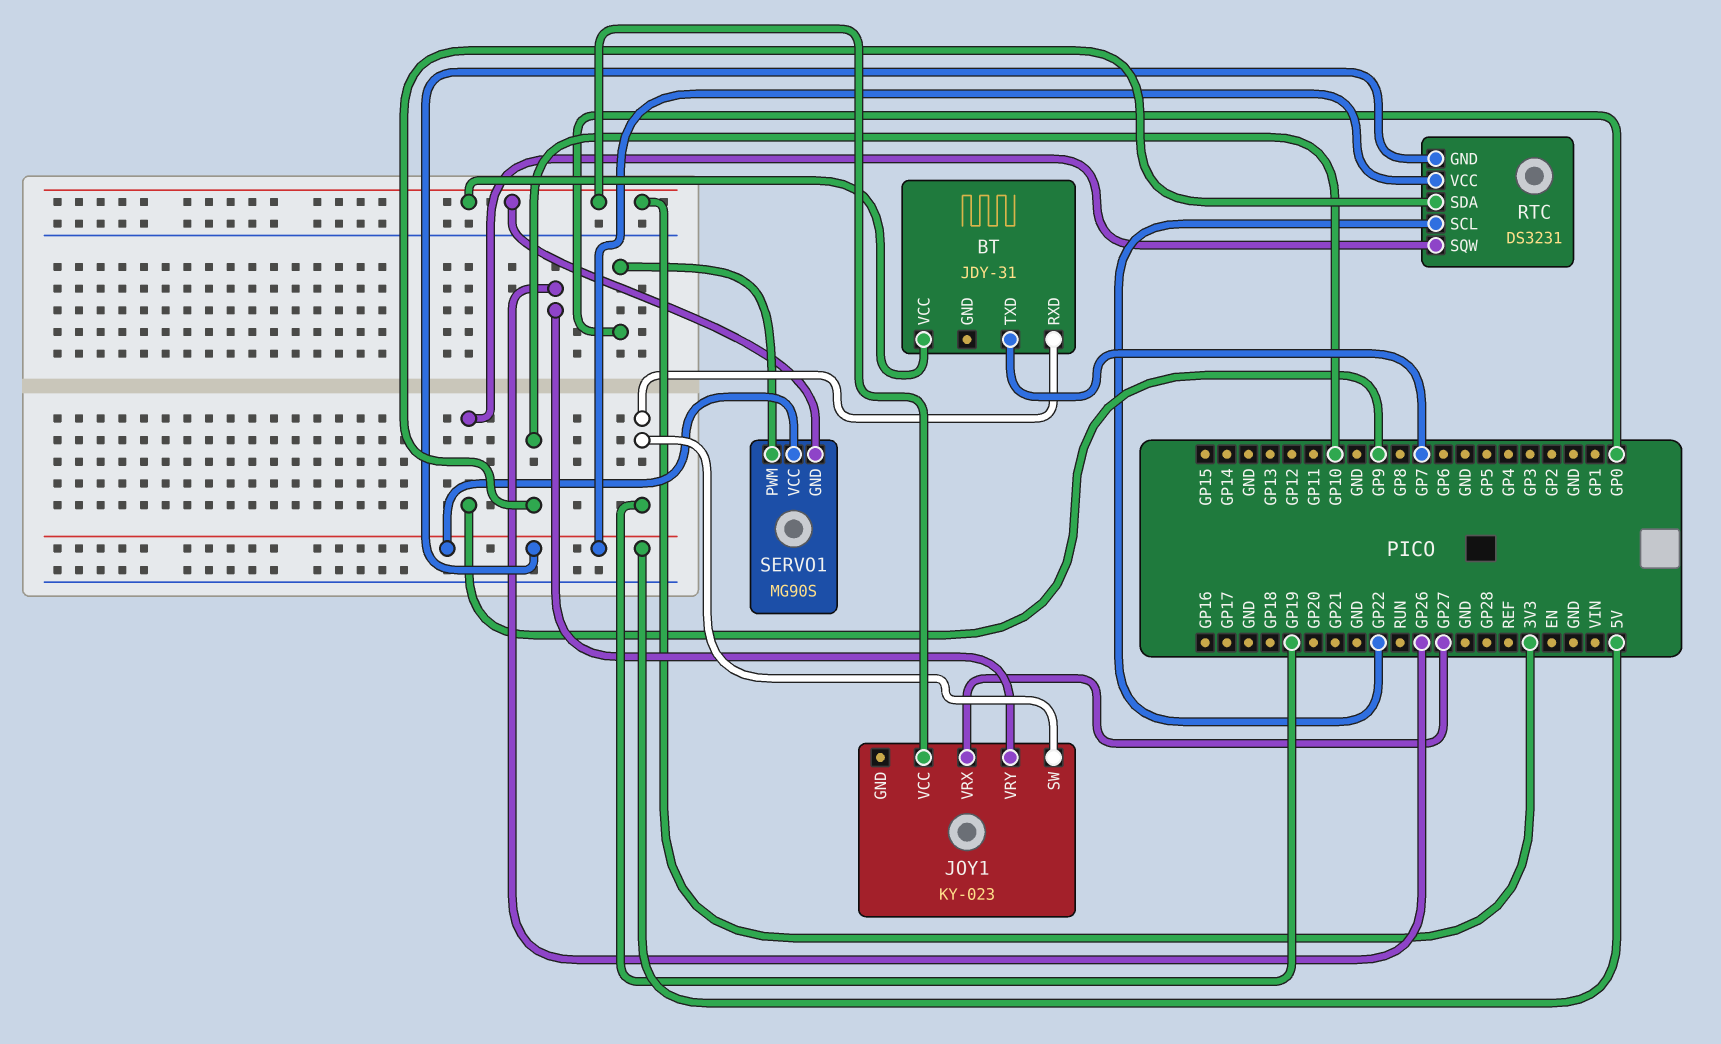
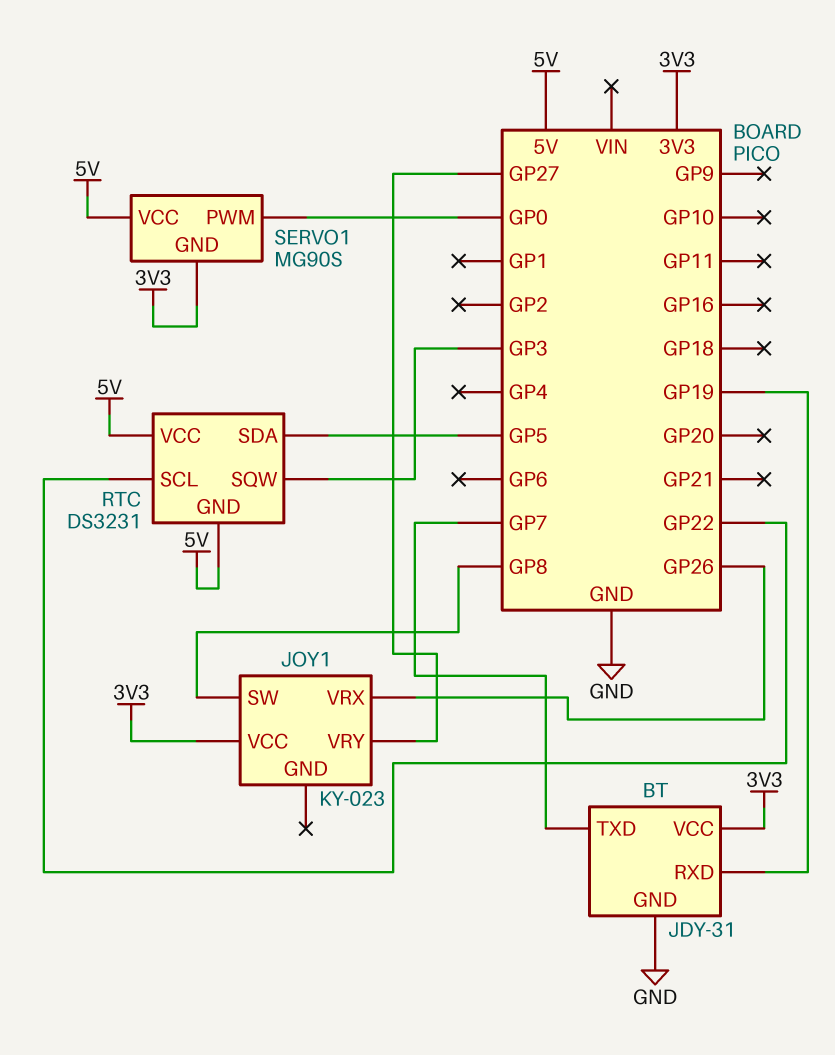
BT pin GND: none -> GND
JOY1 pin SW: GP19 -> GP8
JOY1 pin VRX: GP27 -> GP26
JOY1 pin VRY: GP26 -> GP27
RTC pin SDA: GP10 -> GP5
RTC pin SQW: GP9 -> GP3

